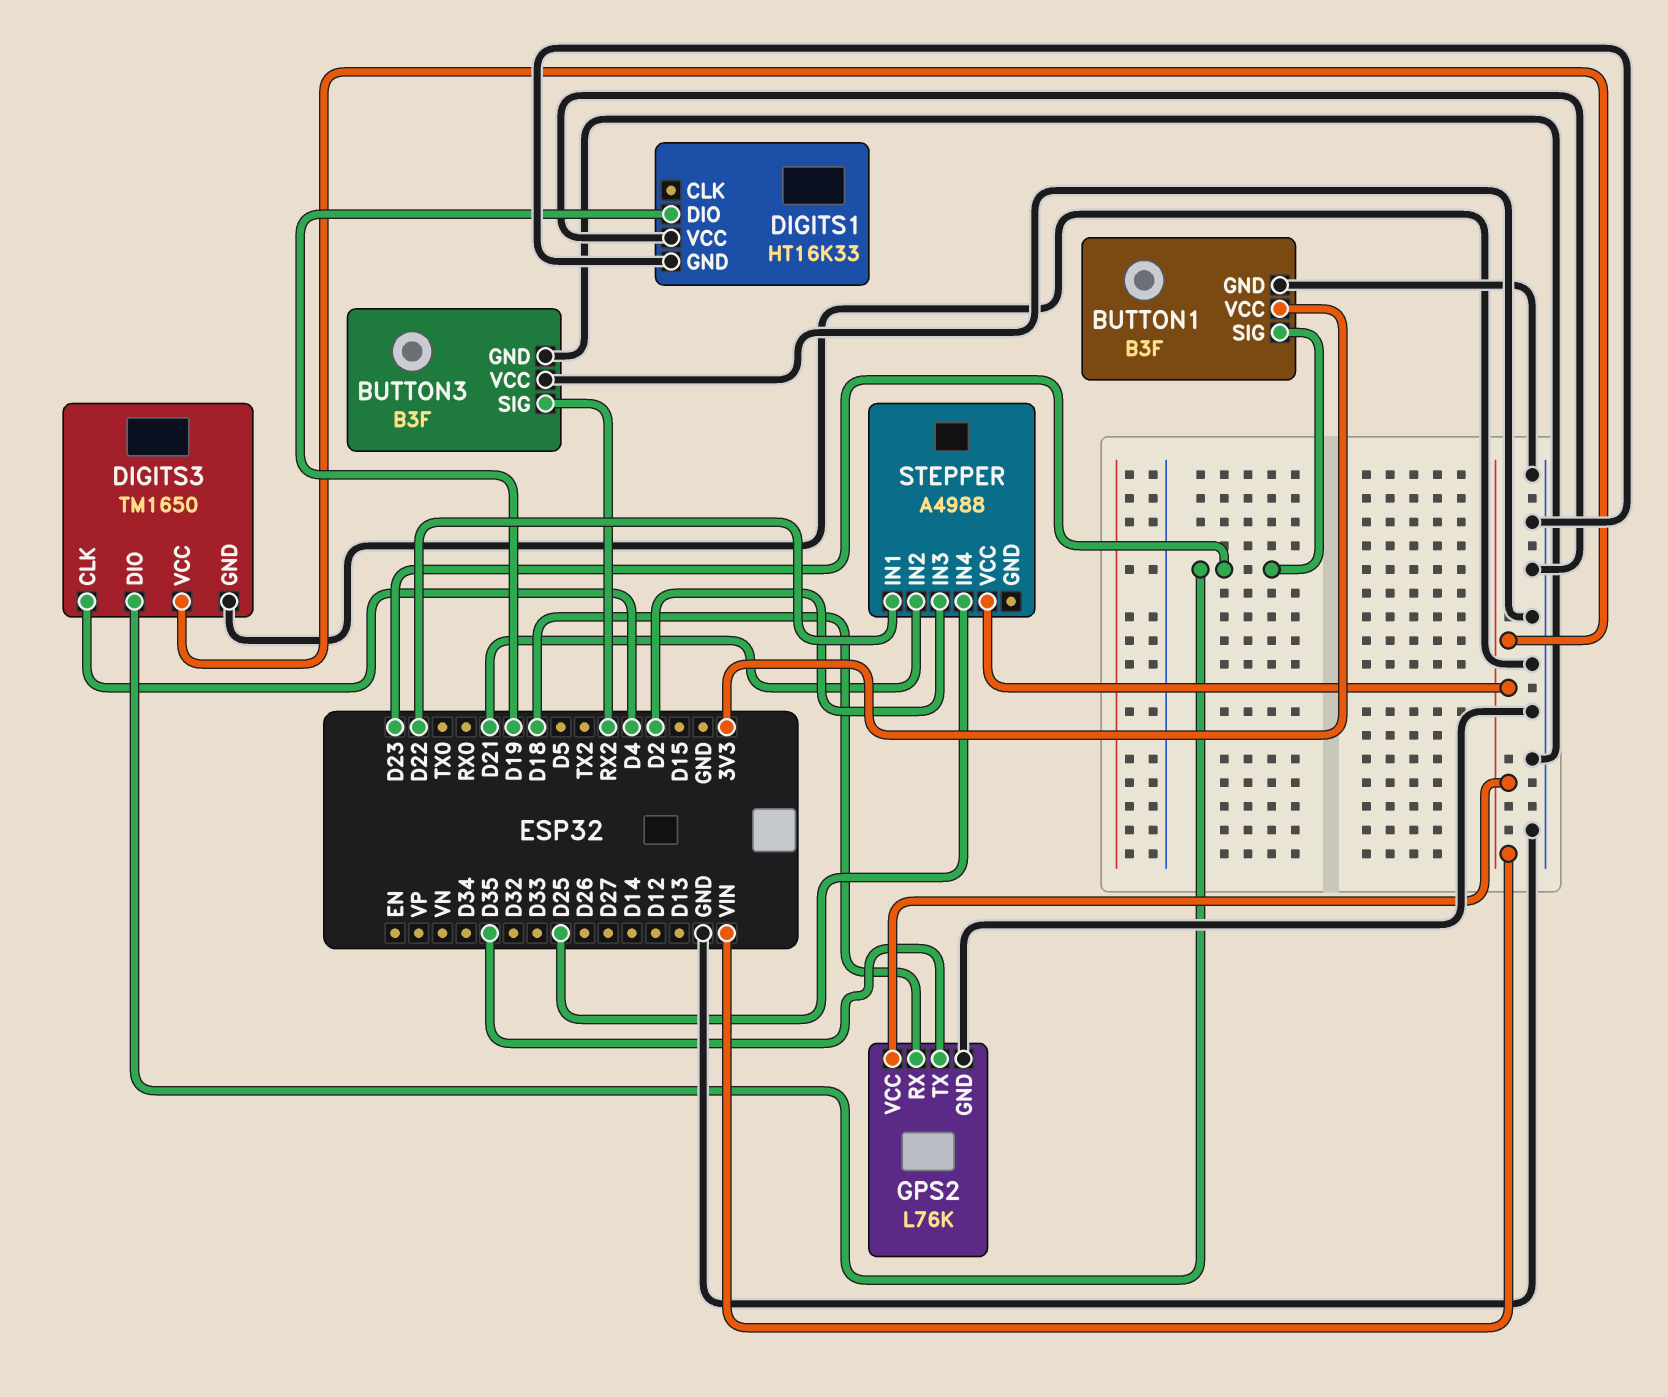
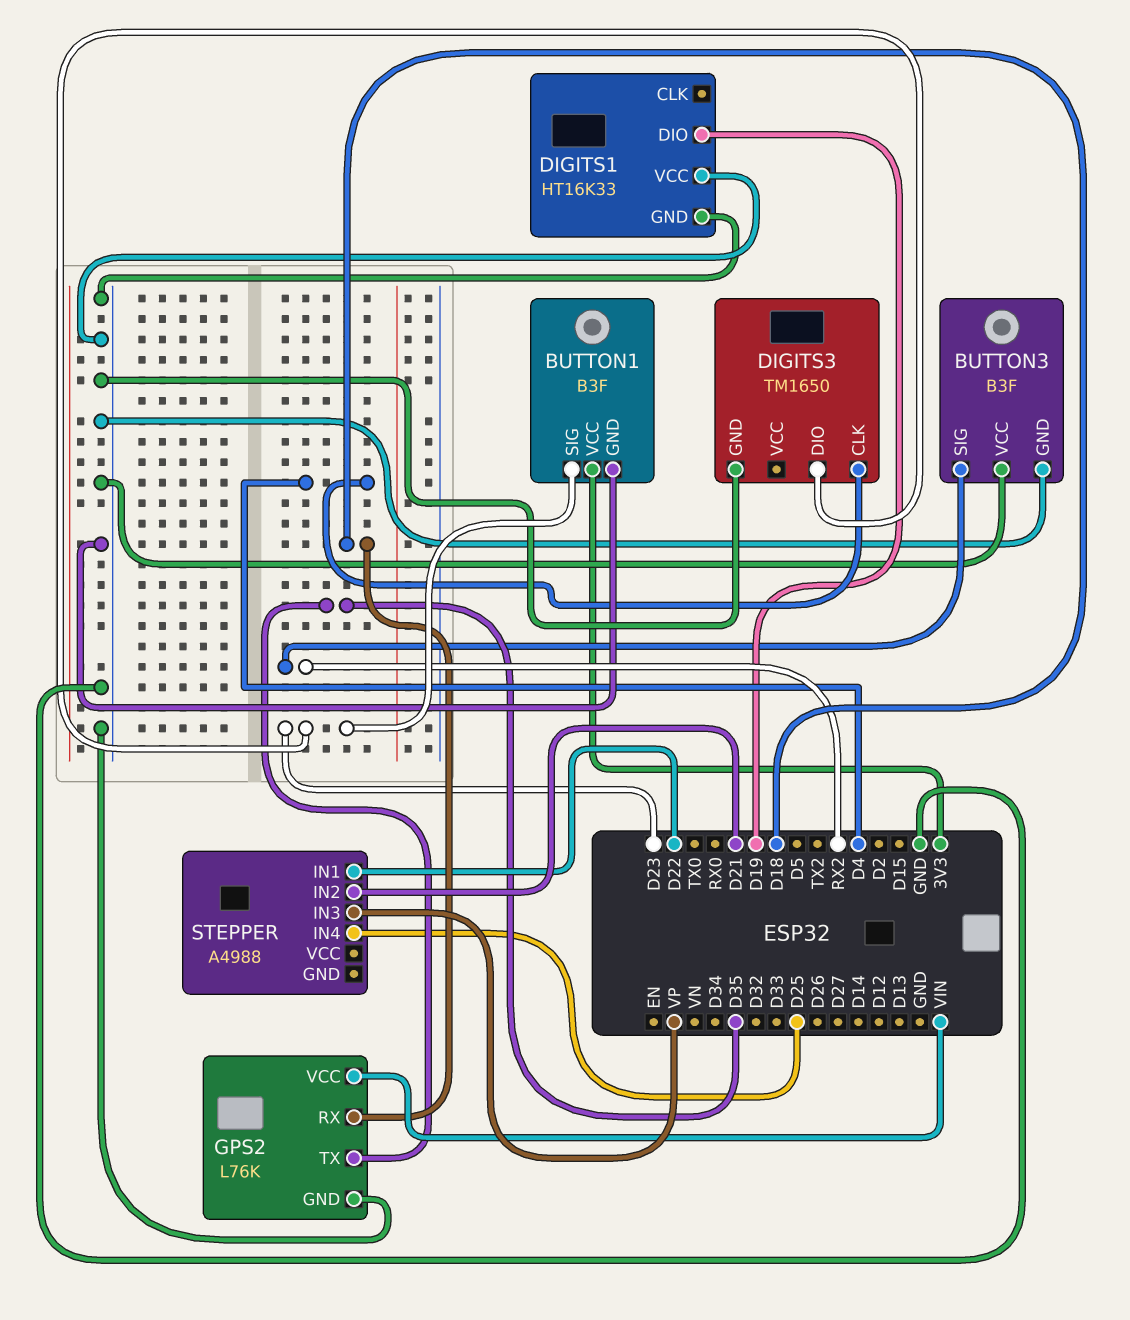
DIGITS3 pin VCC: VIN -> none
STEPPER pin IN3: D2 -> VP
STEPPER pin VCC: VIN -> none

